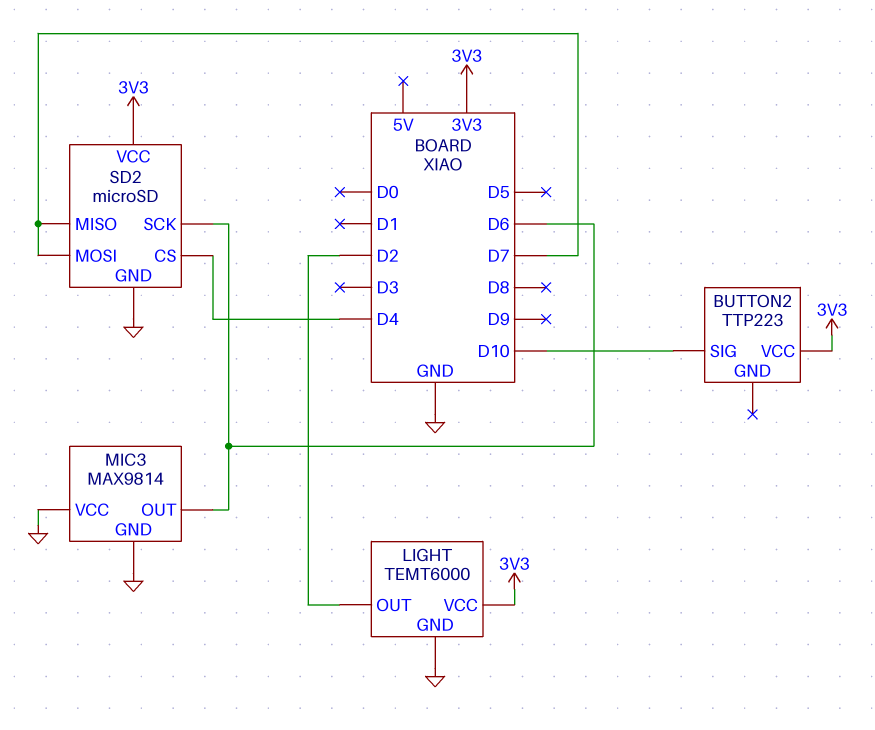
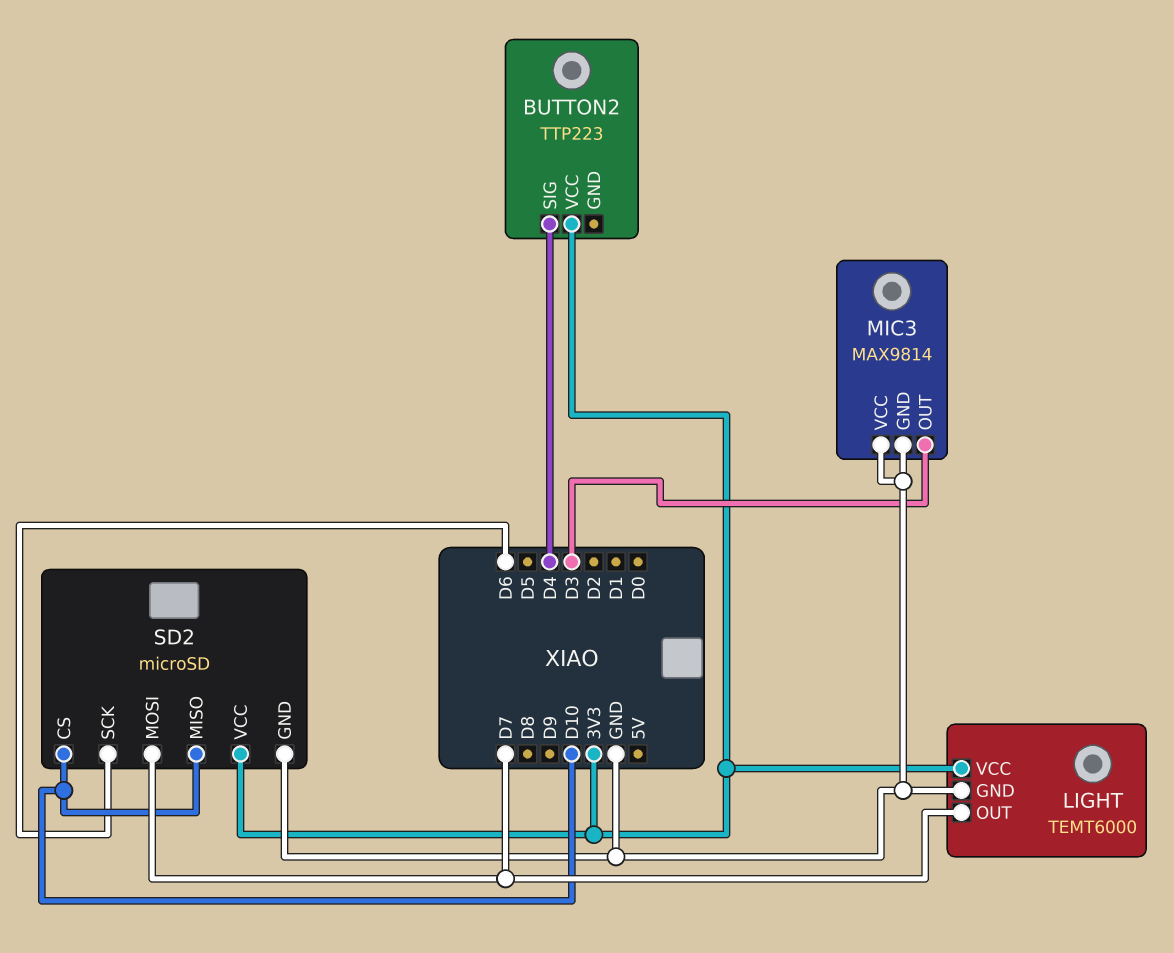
BUTTON2 pin SIG: D10 -> D4
LIGHT pin OUT: D2 -> D7
MIC3 pin OUT: D6 -> D3
SD2 pin CS: D4 -> D10
SD2 pin MISO: D7 -> D10

